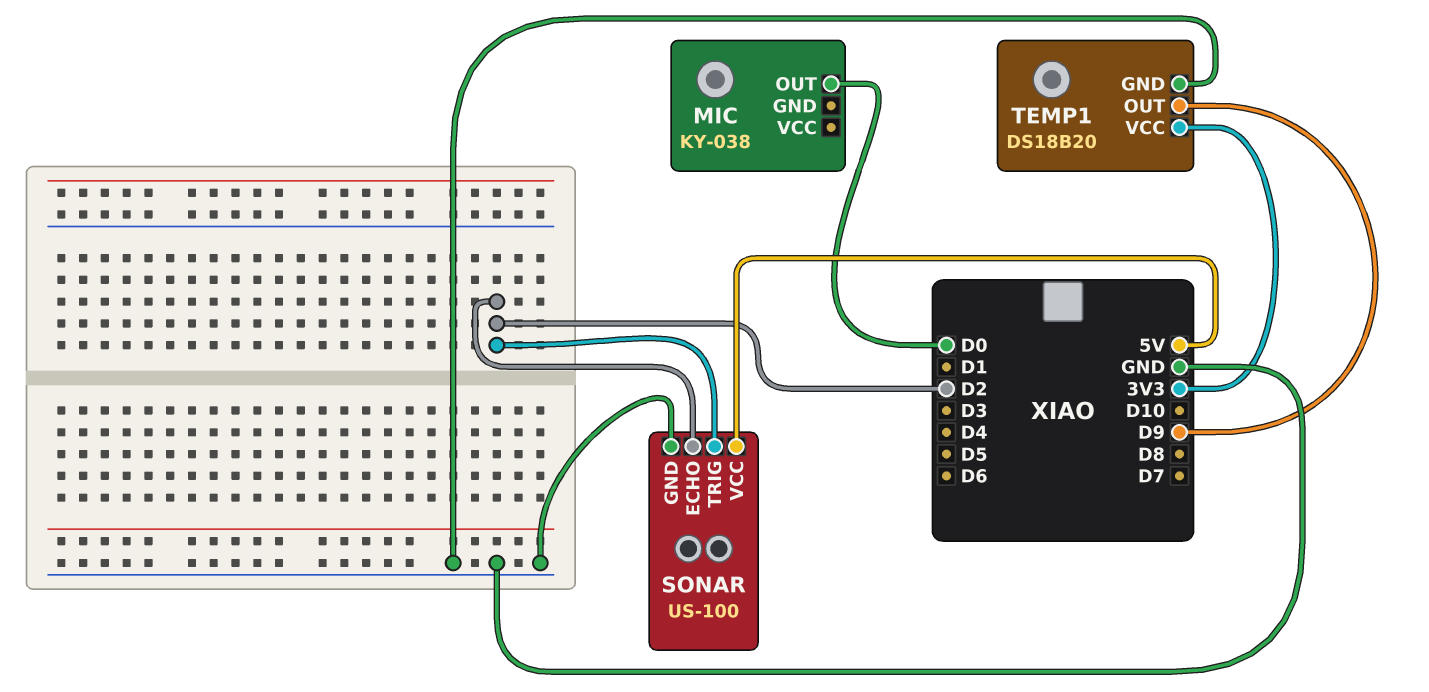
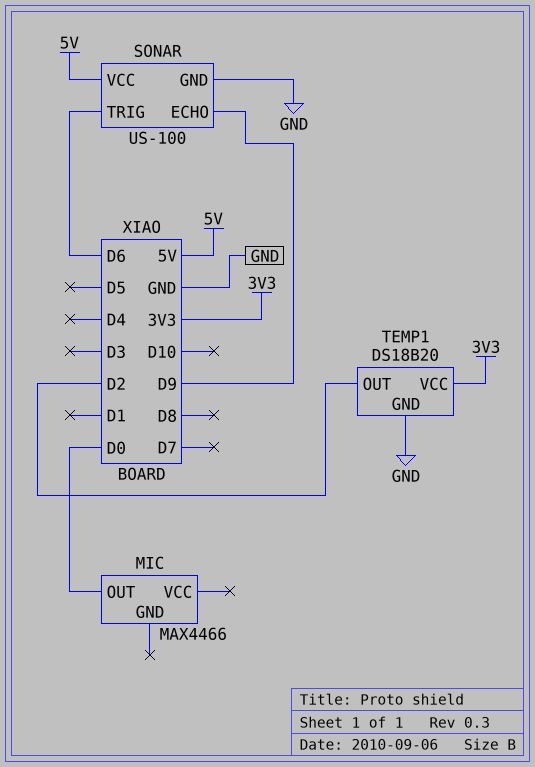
MIC: KY-038 -> MAX4466
SONAR pin ECHO: D2 -> D9
SONAR pin TRIG: D2 -> D6
TEMP1 pin OUT: D9 -> D2

